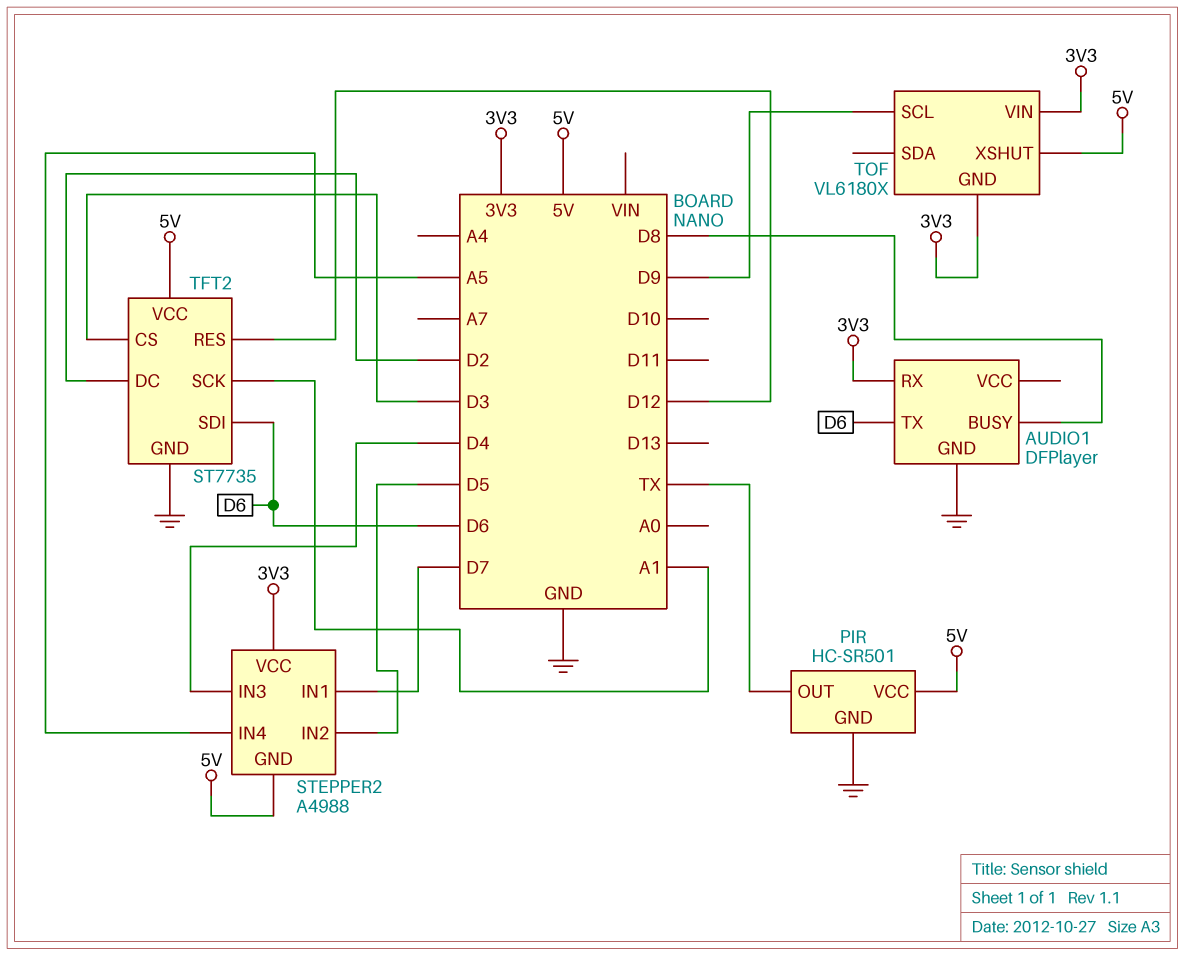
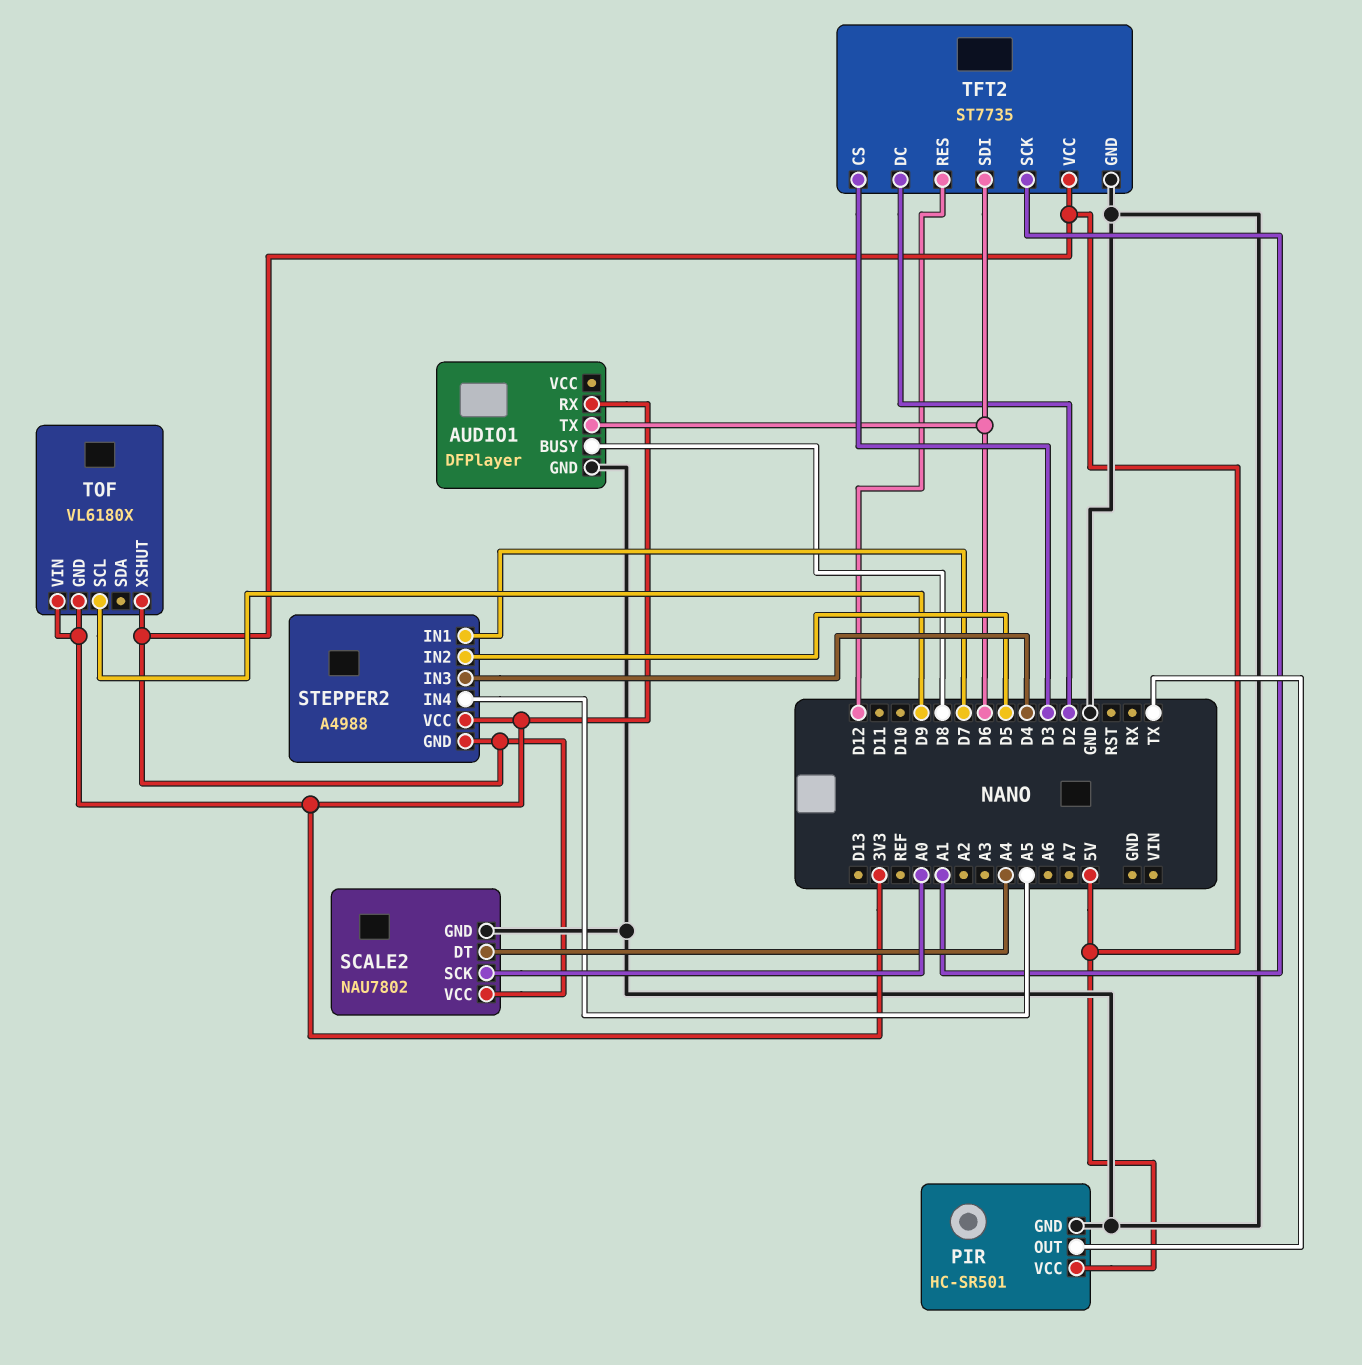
SCALE2: none -> NAU7802
SCALE2 pin DT: none -> A4
SCALE2 pin GND: none -> GND
SCALE2 pin SCK: none -> A0
SCALE2 pin VCC: none -> 5V

